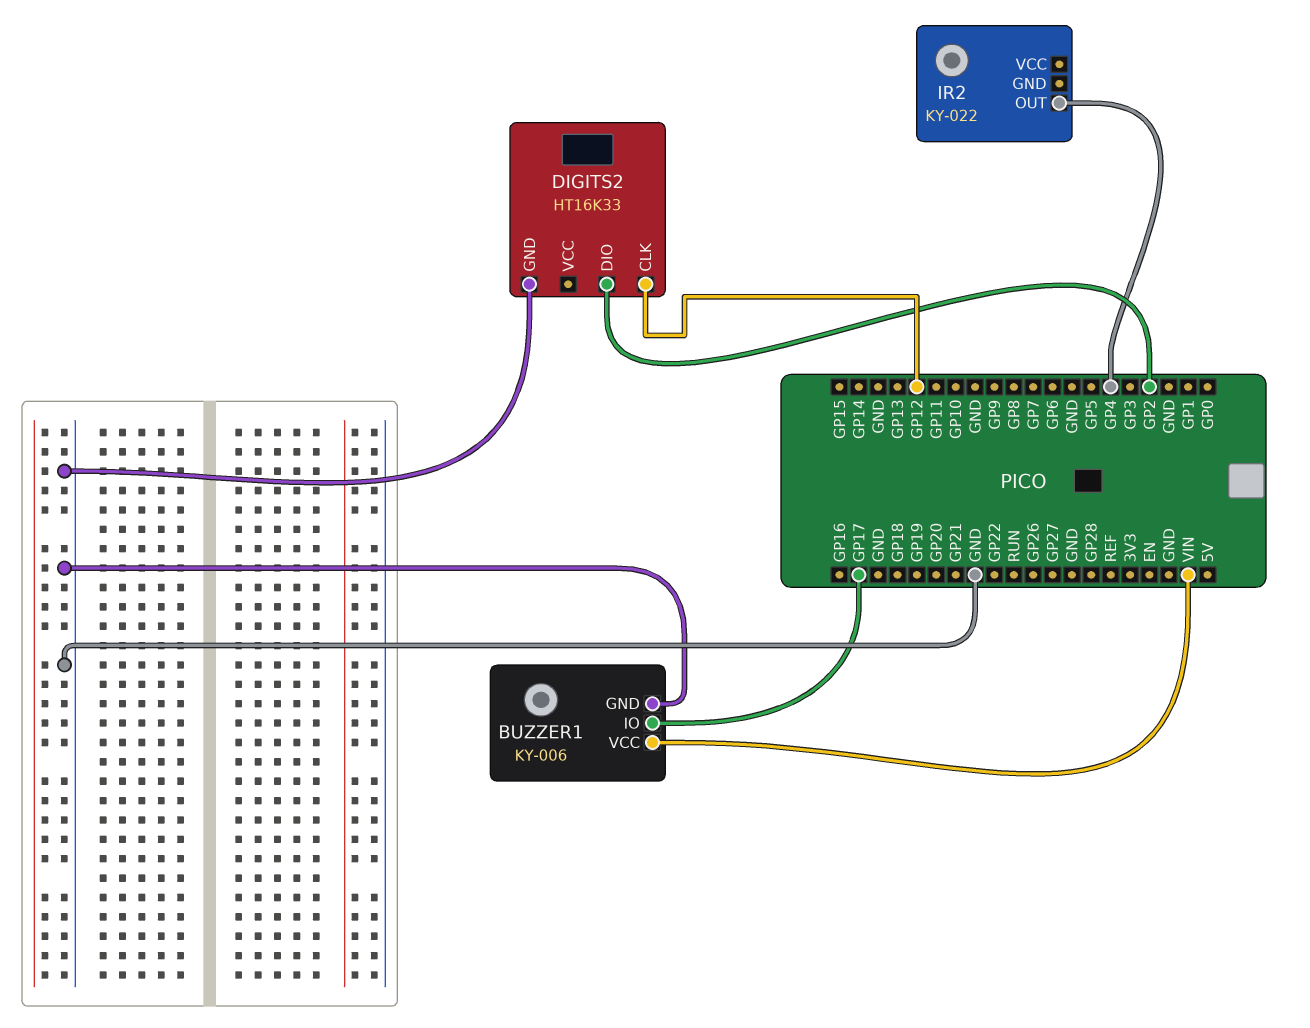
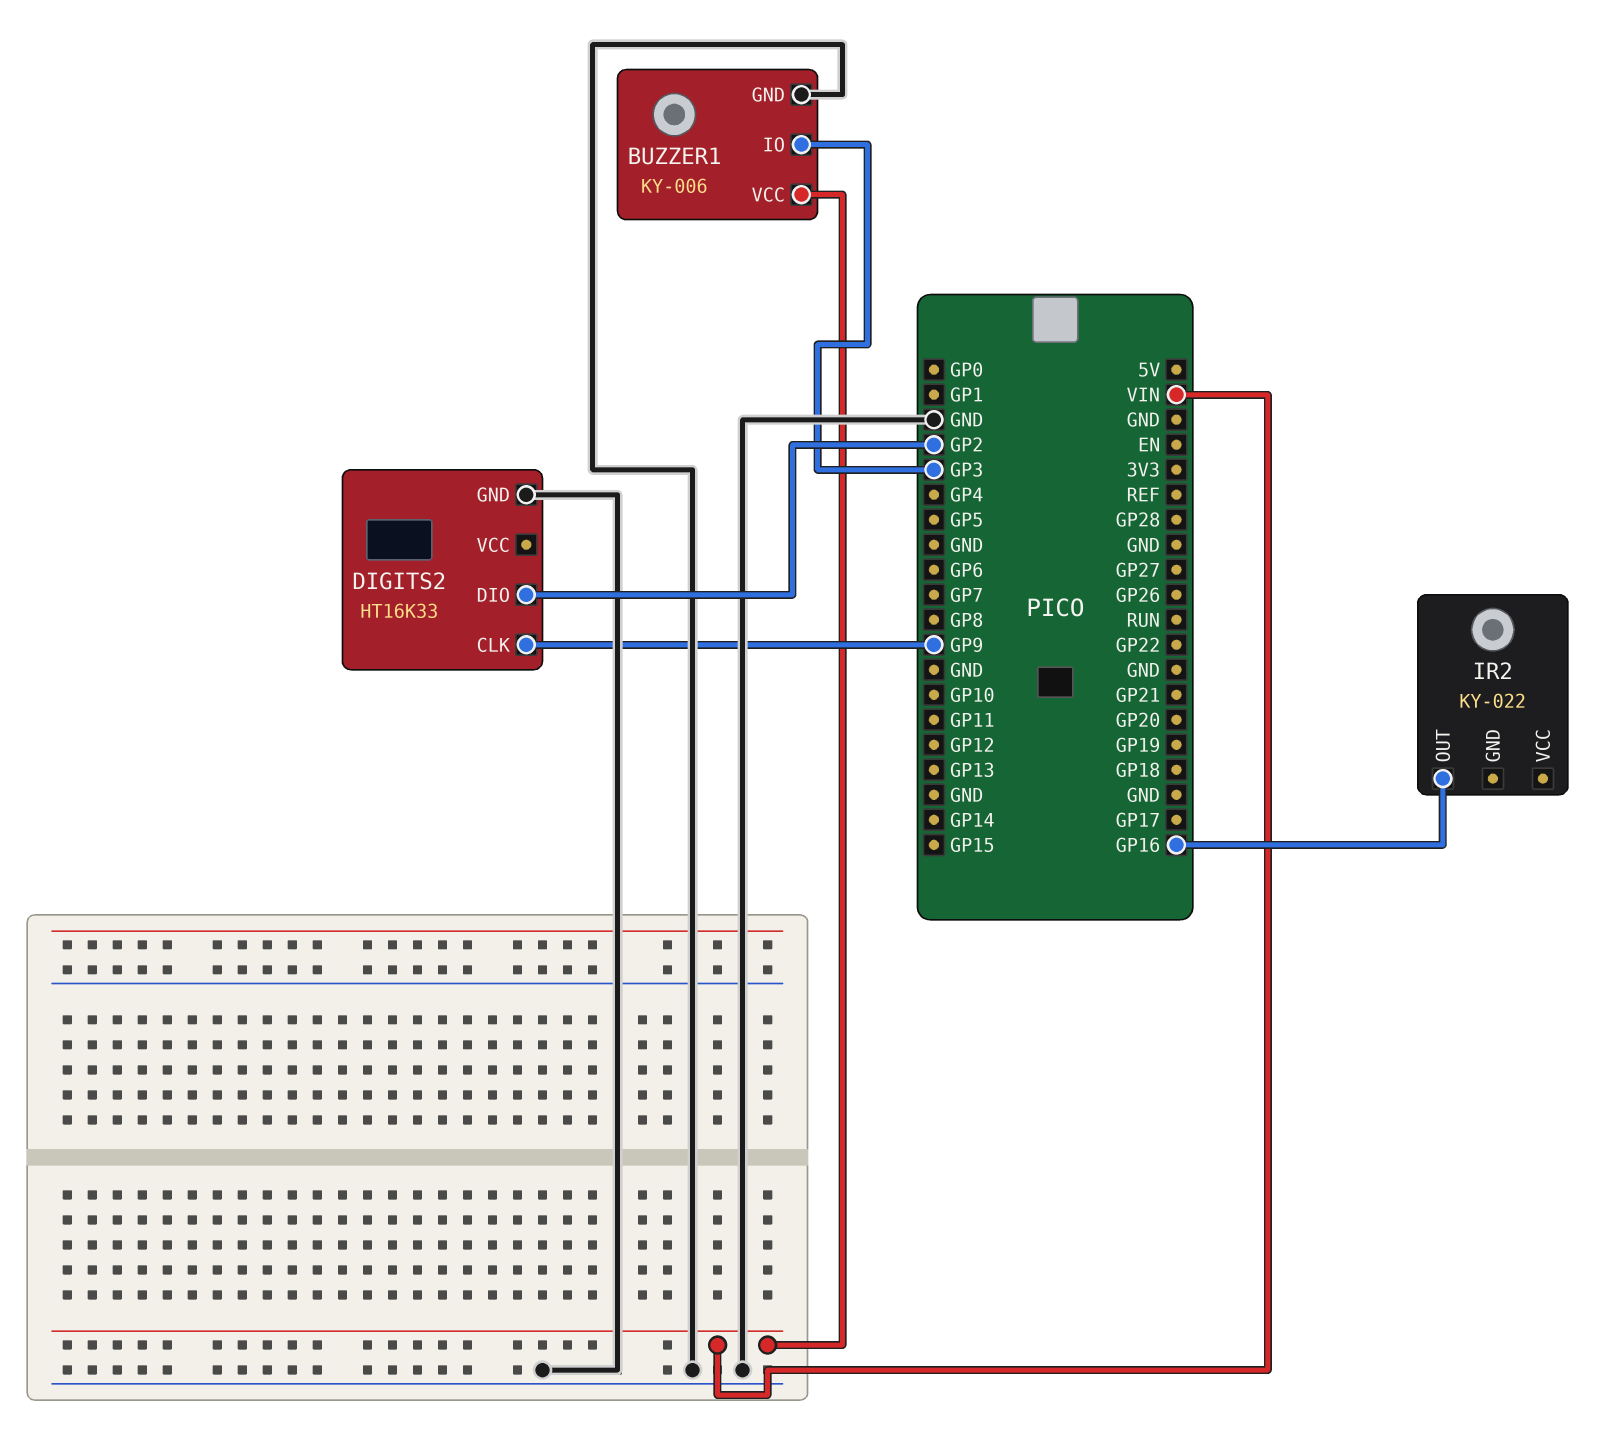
BUZZER1 pin IO: GP17 -> GP3
DIGITS2 pin CLK: GP12 -> GP9
IR2 pin OUT: GP4 -> GP16

